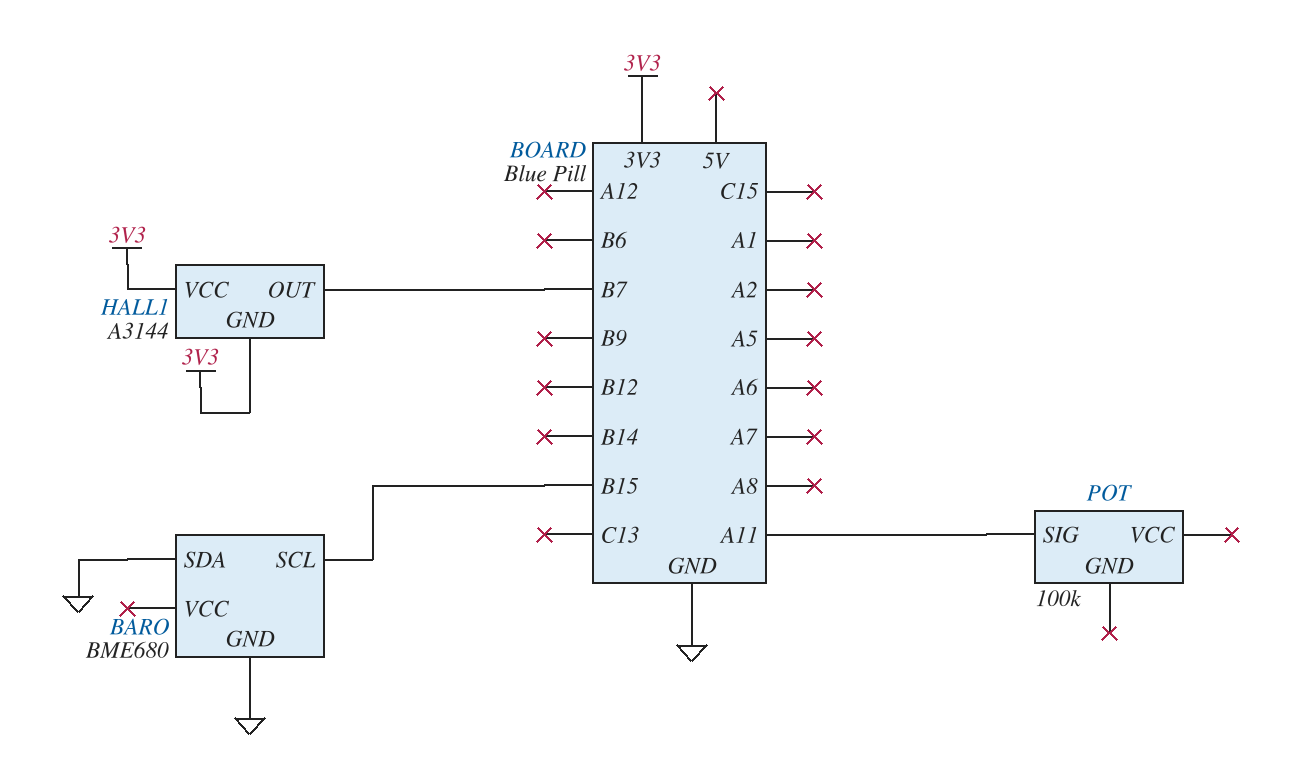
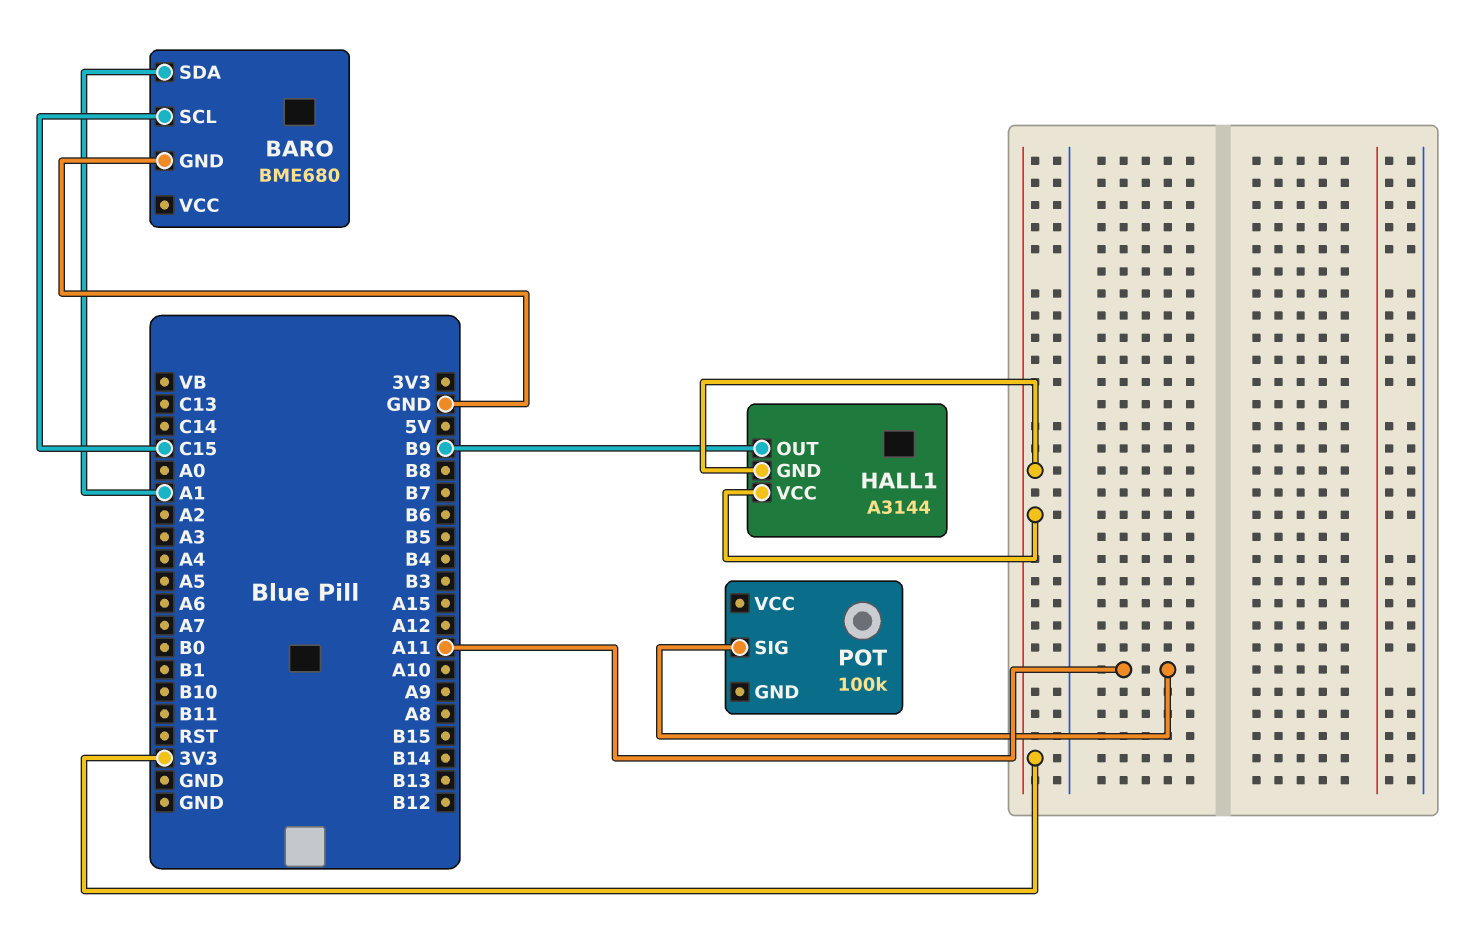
BARO pin SCL: B15 -> C15
BARO pin SDA: GND -> A1
HALL1 pin OUT: B7 -> B9

